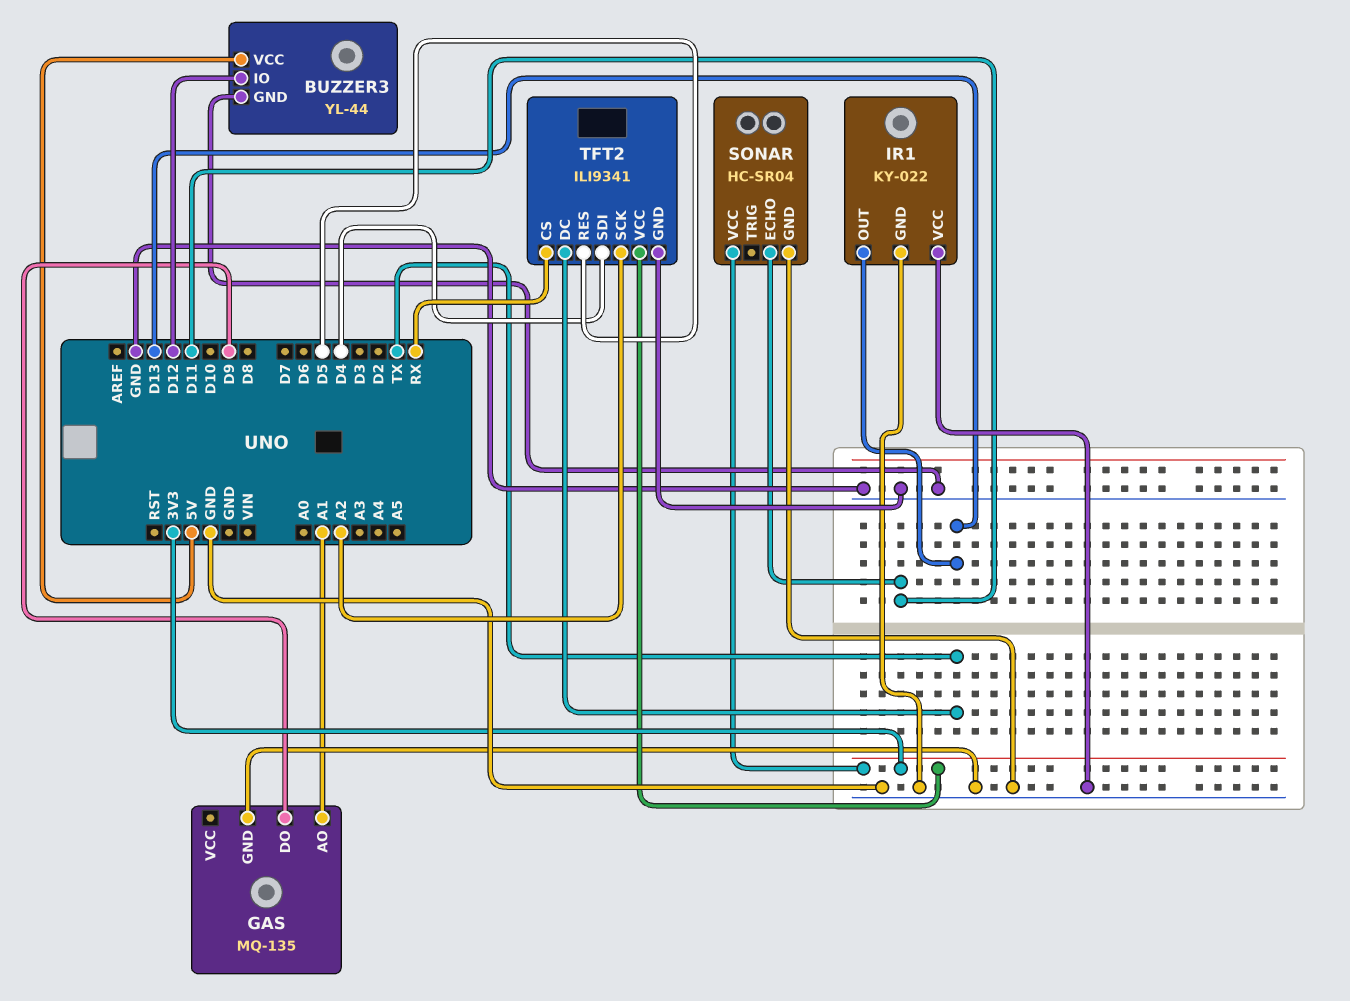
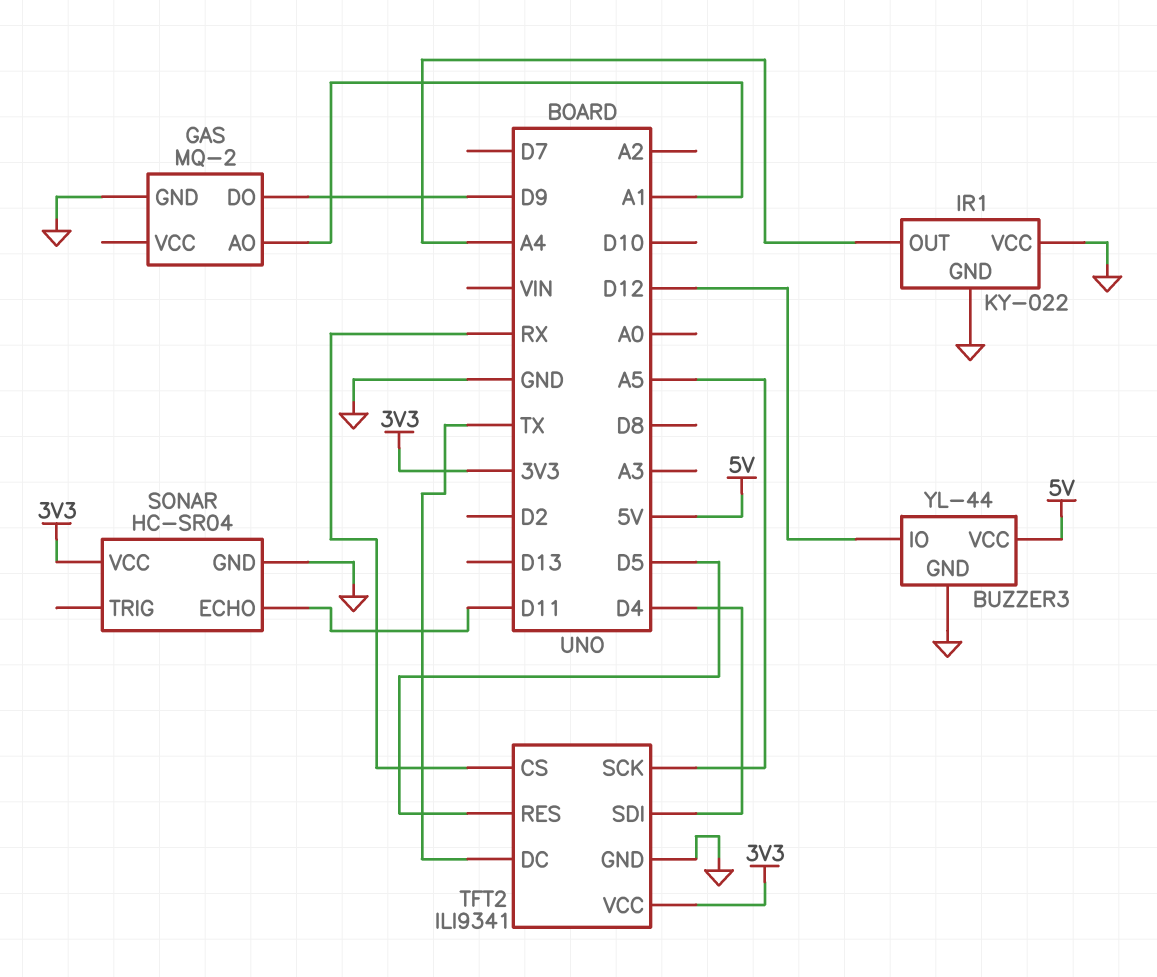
GAS: MQ-135 -> MQ-2
IR1 pin OUT: D13 -> A4
TFT2 pin SCK: A2 -> A5

